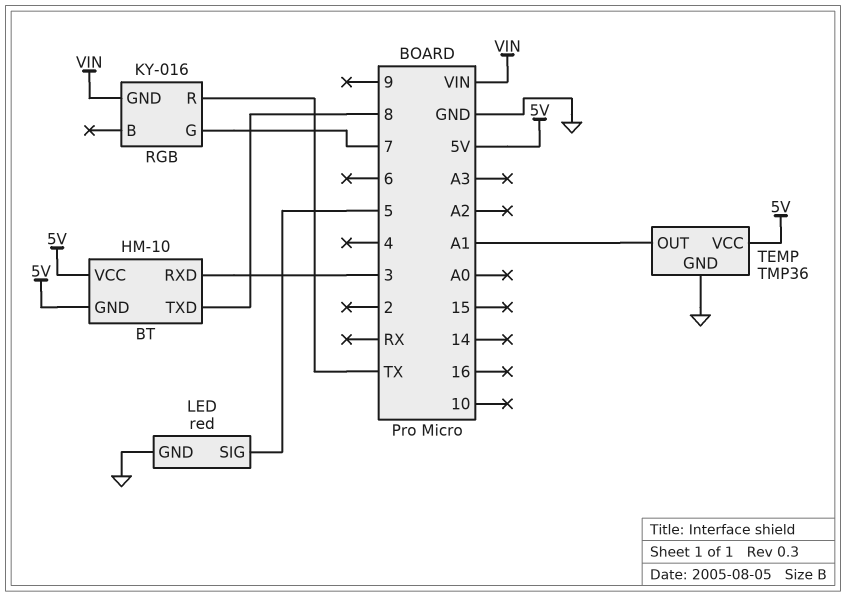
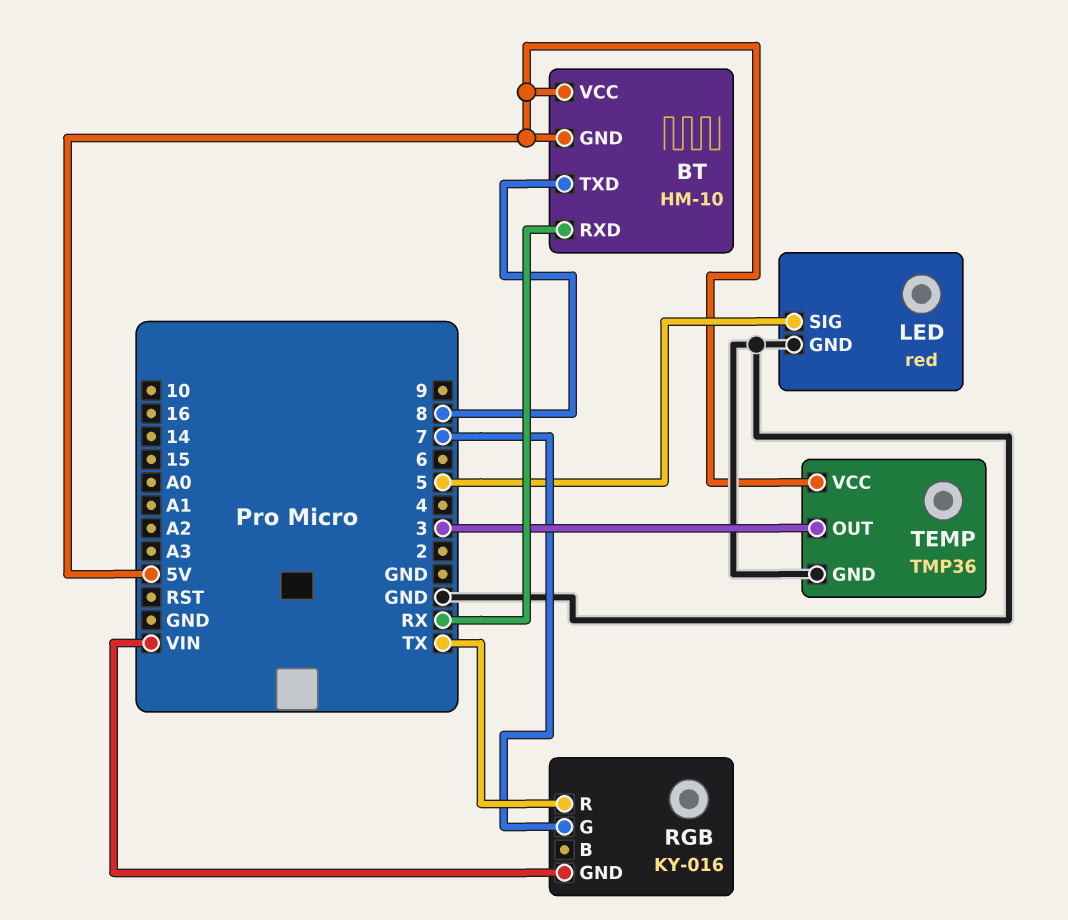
BT pin RXD: 3 -> RX
TEMP pin OUT: A1 -> 3

